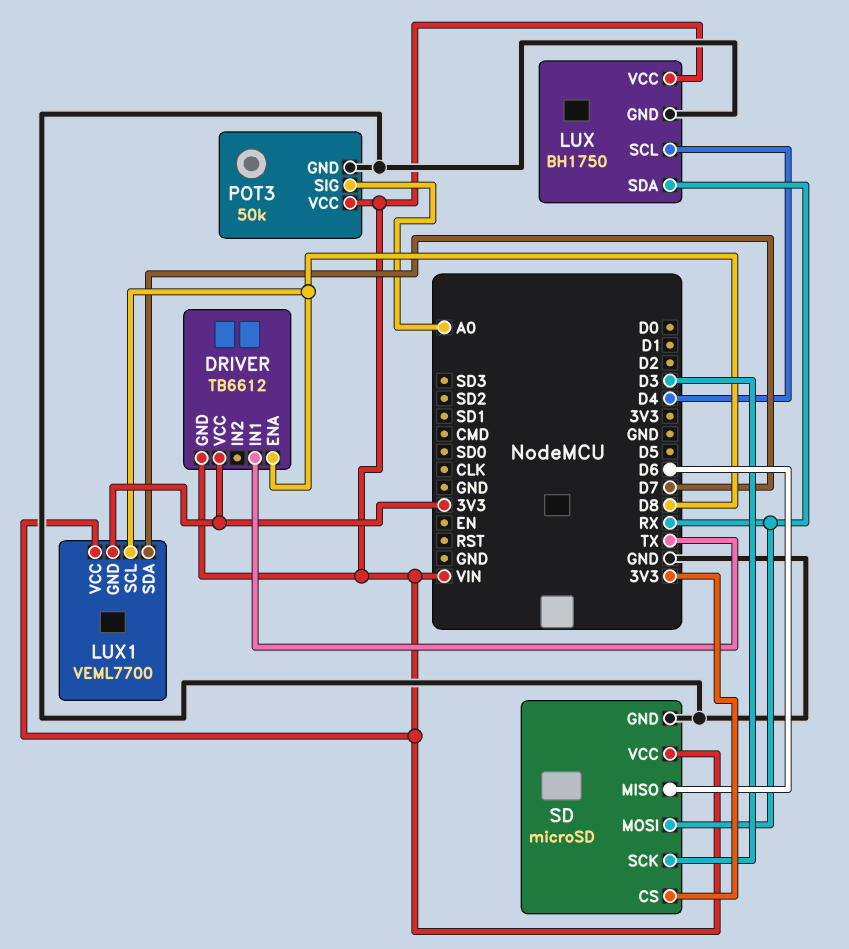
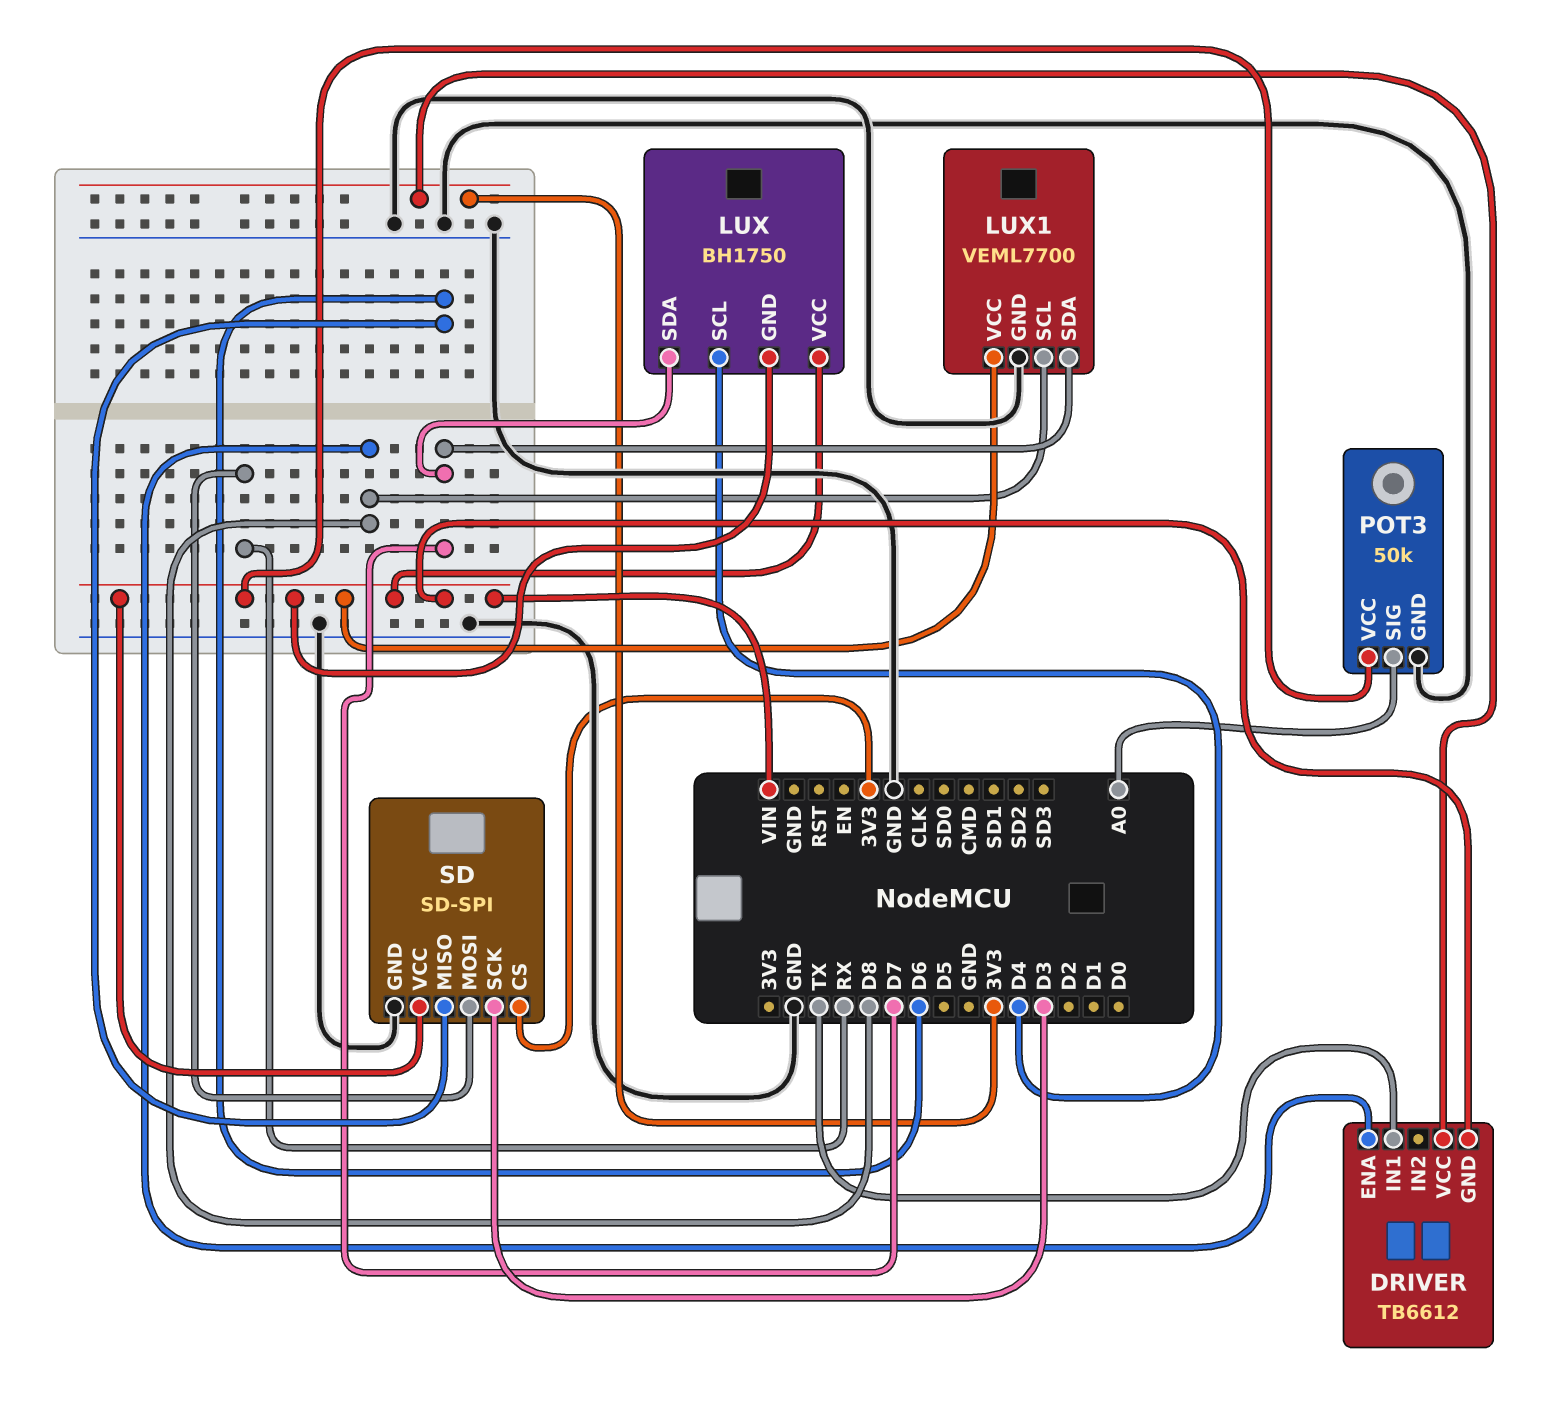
LUX pin GND: GND -> VIN
LUX pin SDA: RX -> D7
LUX1 pin GND: 3V3 -> GND
SD: microSD -> SD-SPI

